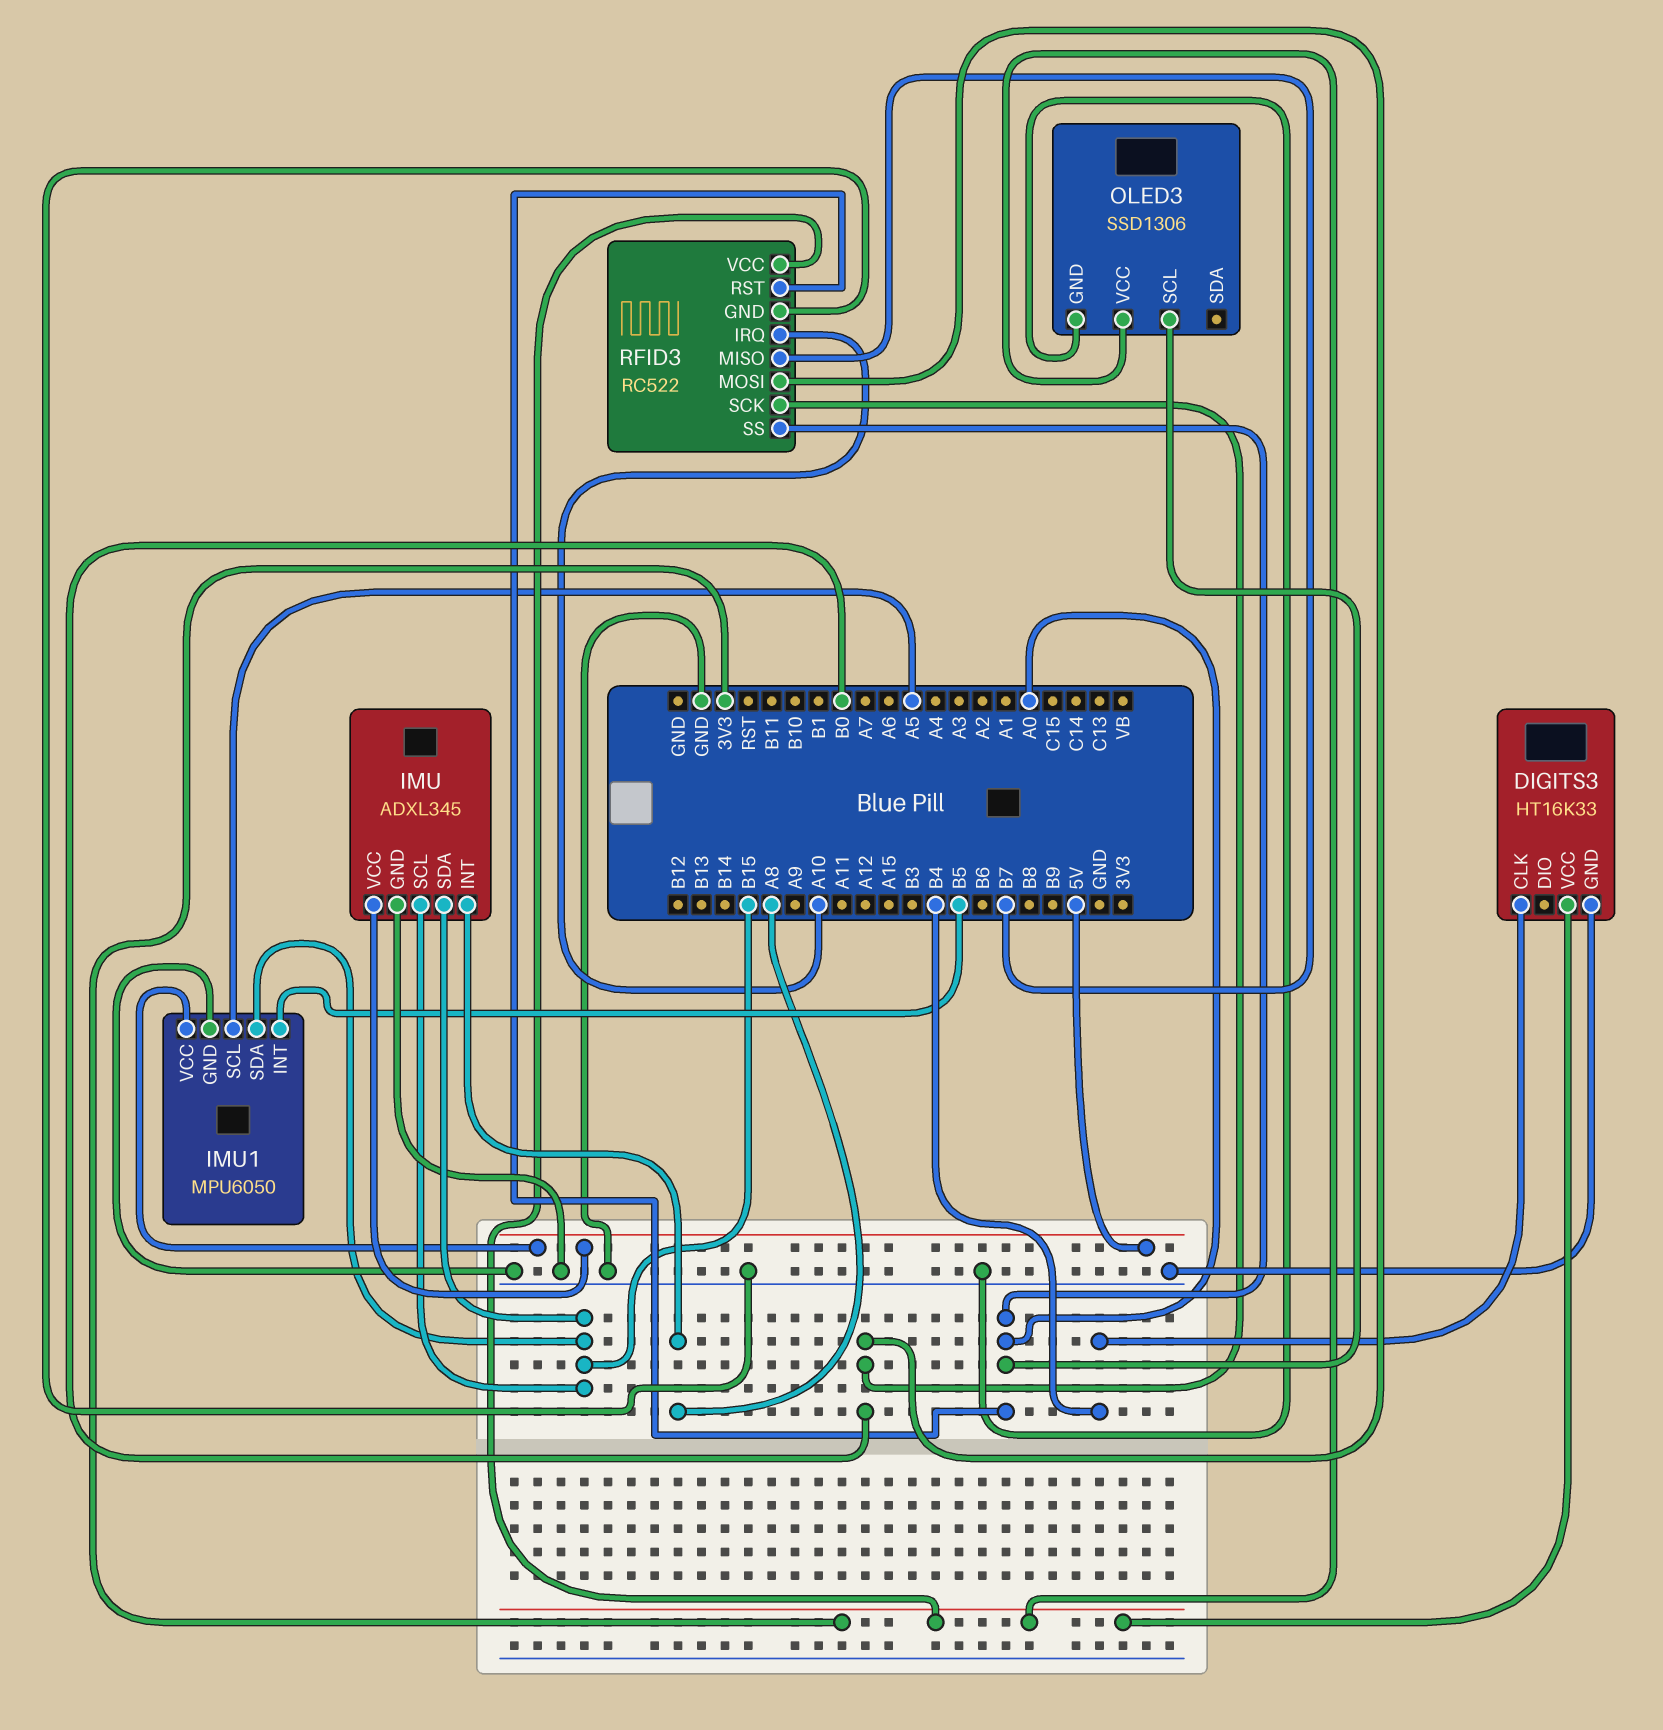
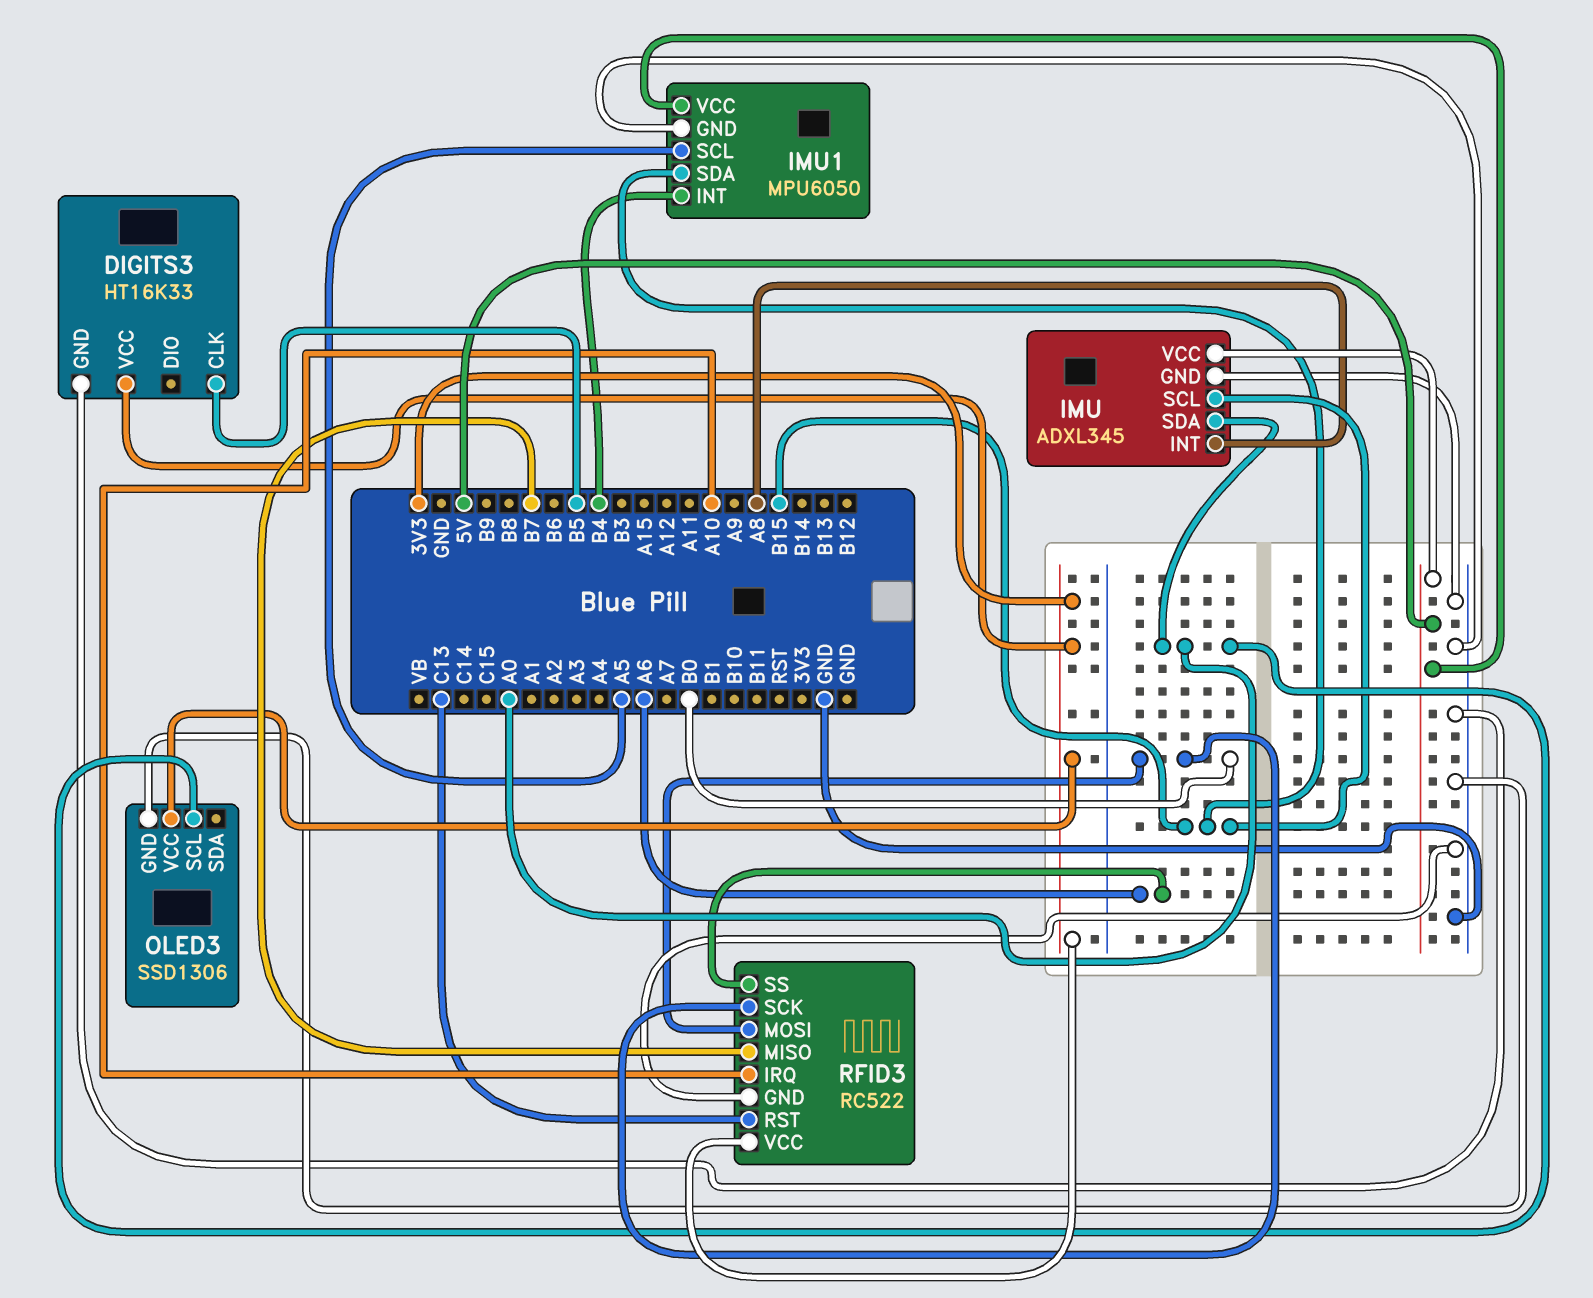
DIGITS3 pin CLK: B4 -> B5
IMU pin SDA: B15 -> A0
IMU1 pin INT: B5 -> B4
RFID3 pin RST: A0 -> C13
RFID3 pin SS: A0 -> A6

